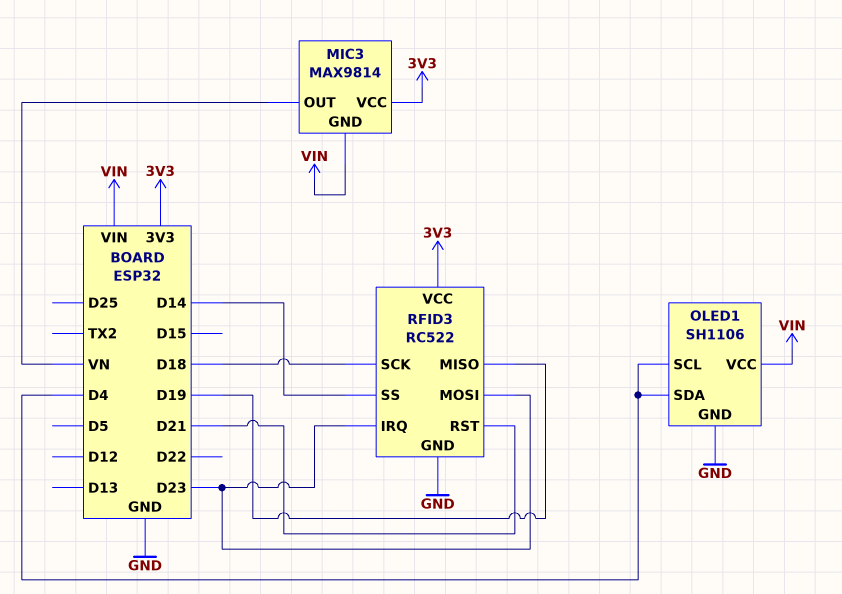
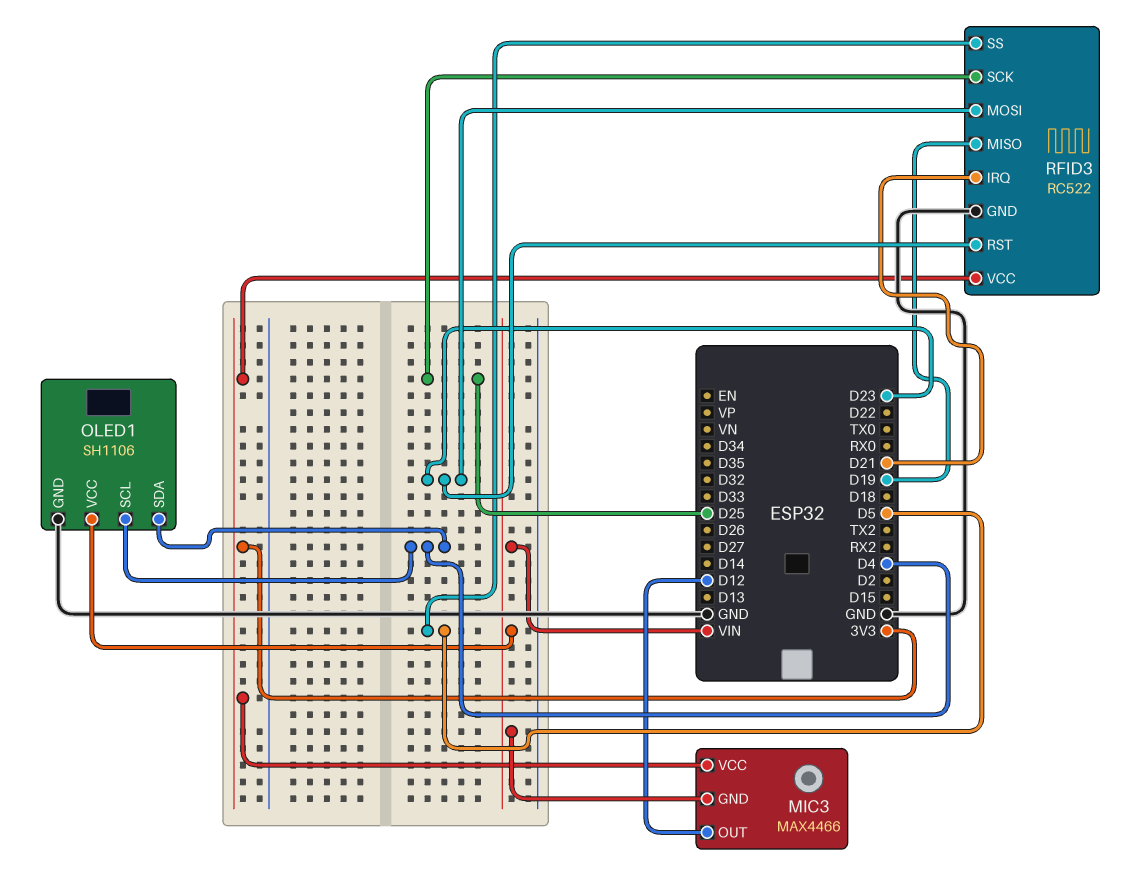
MIC3: MAX9814 -> MAX4466
MIC3 pin OUT: VN -> D12
RFID3 pin IRQ: D23 -> D21
RFID3 pin RST: D21 -> D23
RFID3 pin SCK: D18 -> D25
RFID3 pin SS: D14 -> D5

